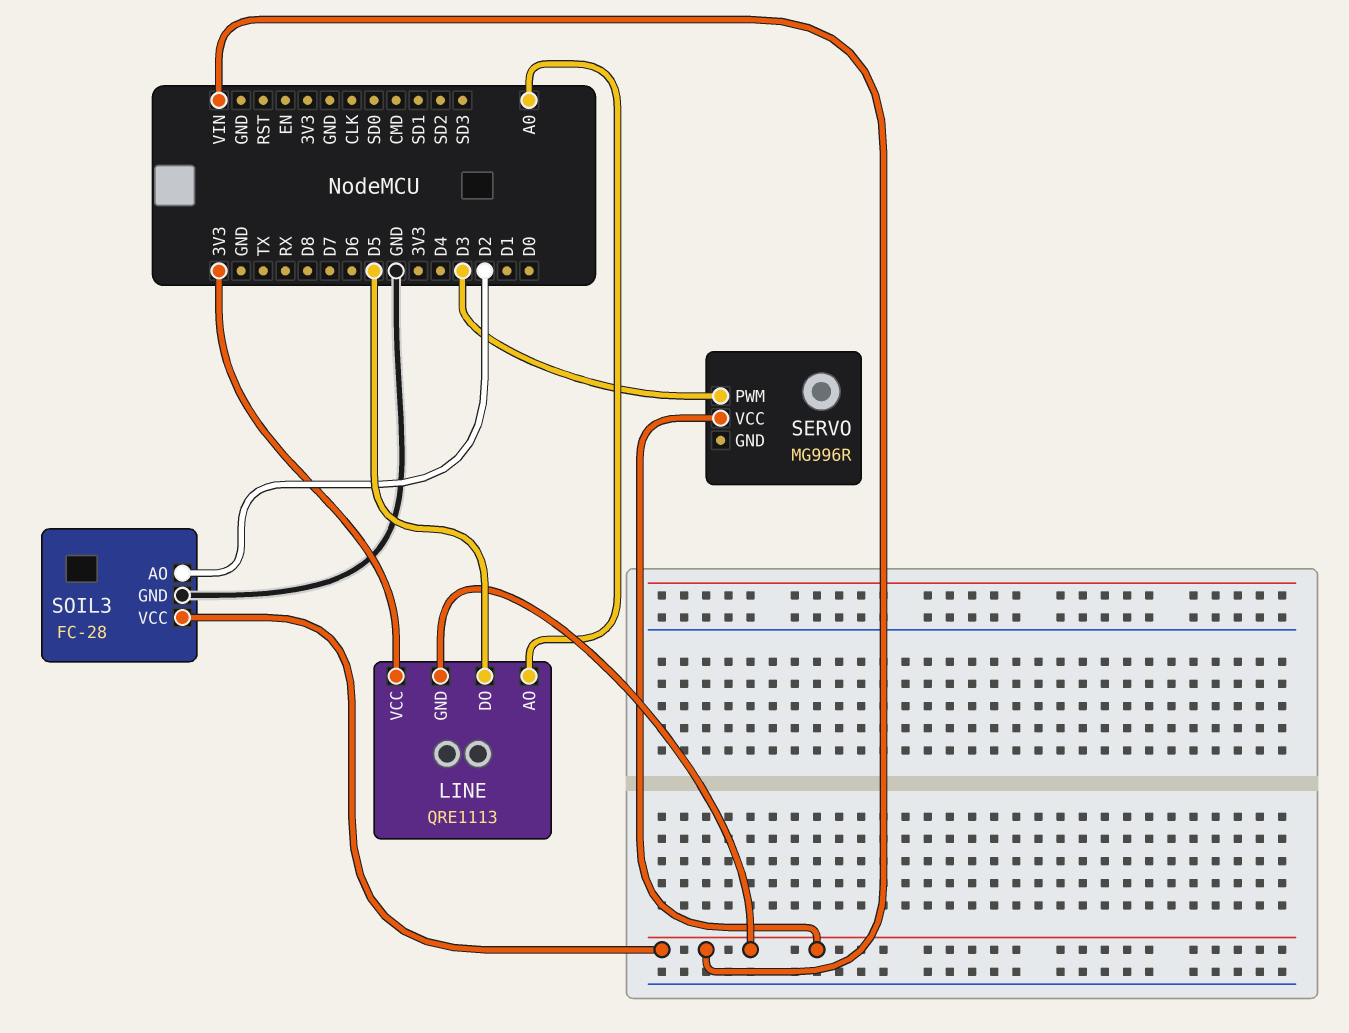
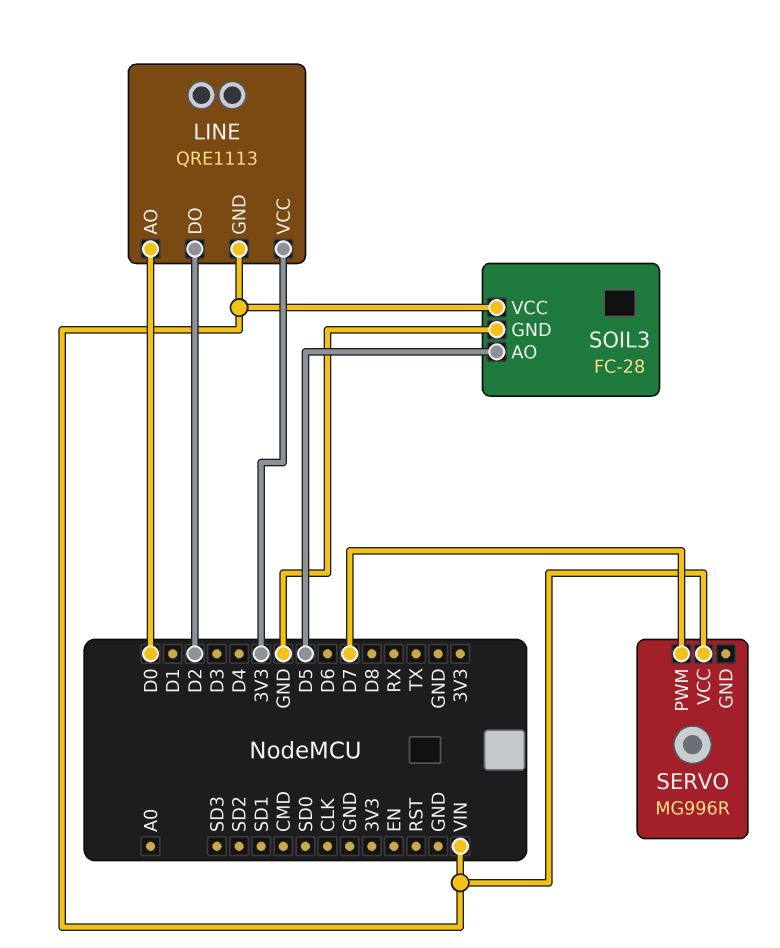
LINE pin AO: A0 -> D0
LINE pin DO: D5 -> D2
SERVO pin PWM: D3 -> D7
SOIL3 pin AO: D2 -> D5

